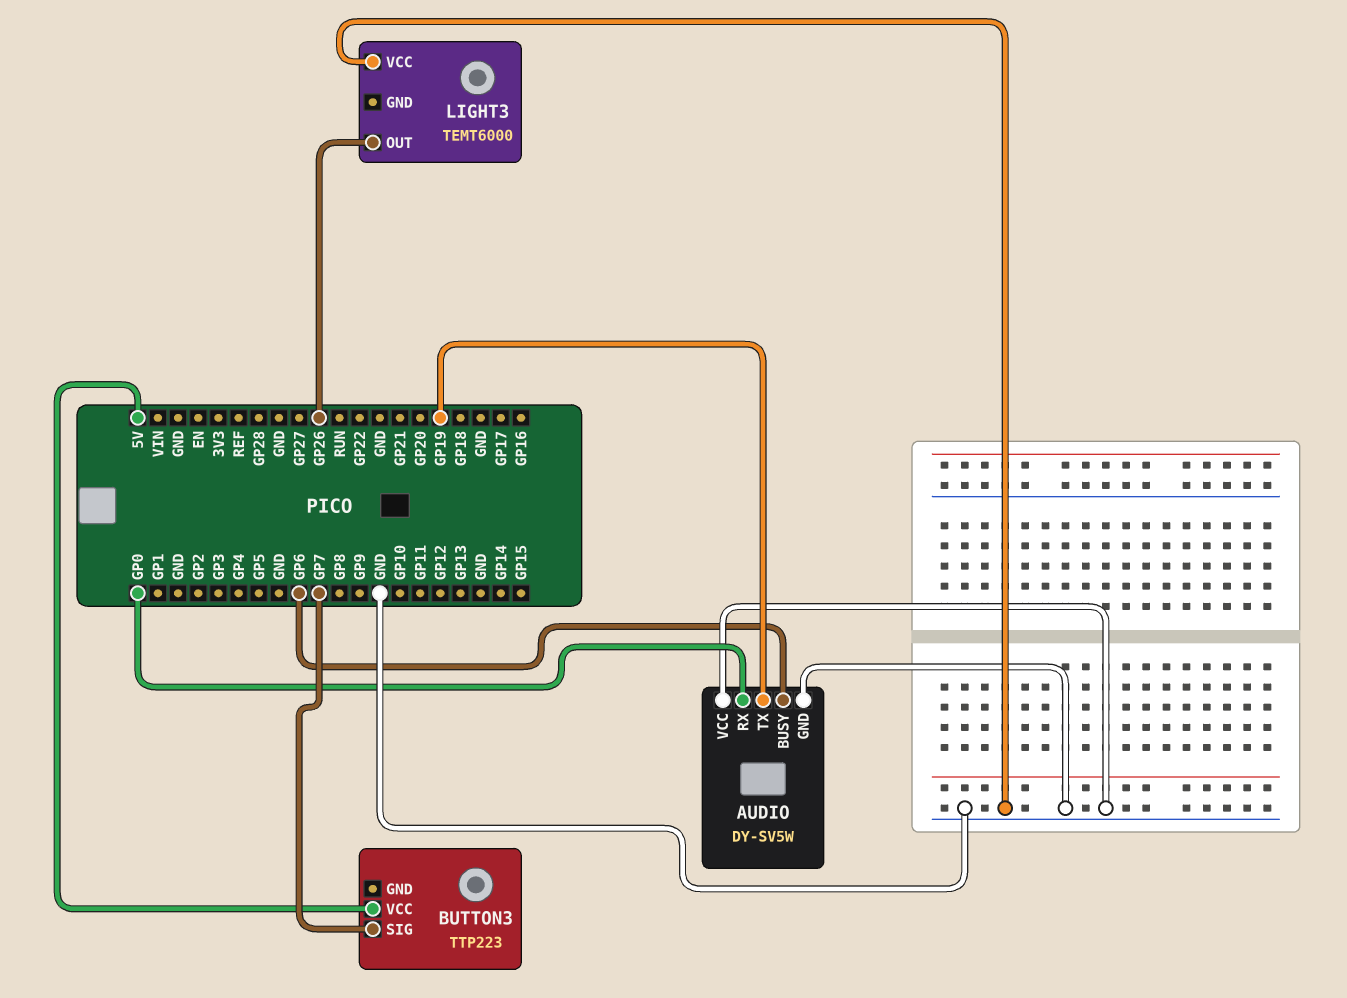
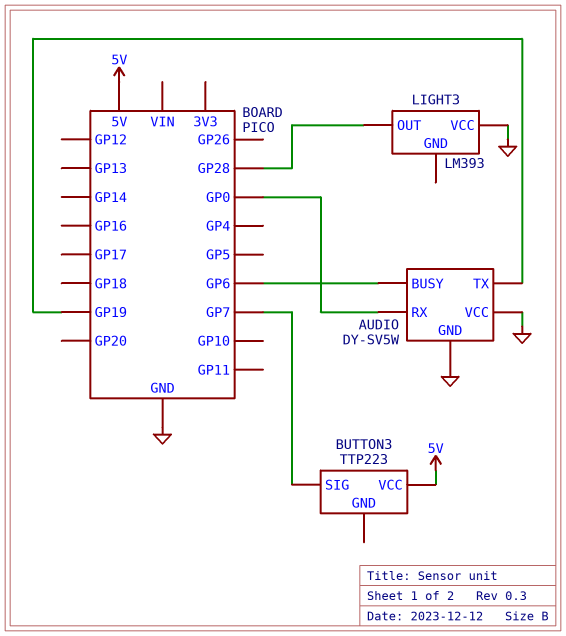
LIGHT3: TEMT6000 -> LM393
LIGHT3 pin OUT: GP26 -> GP28

